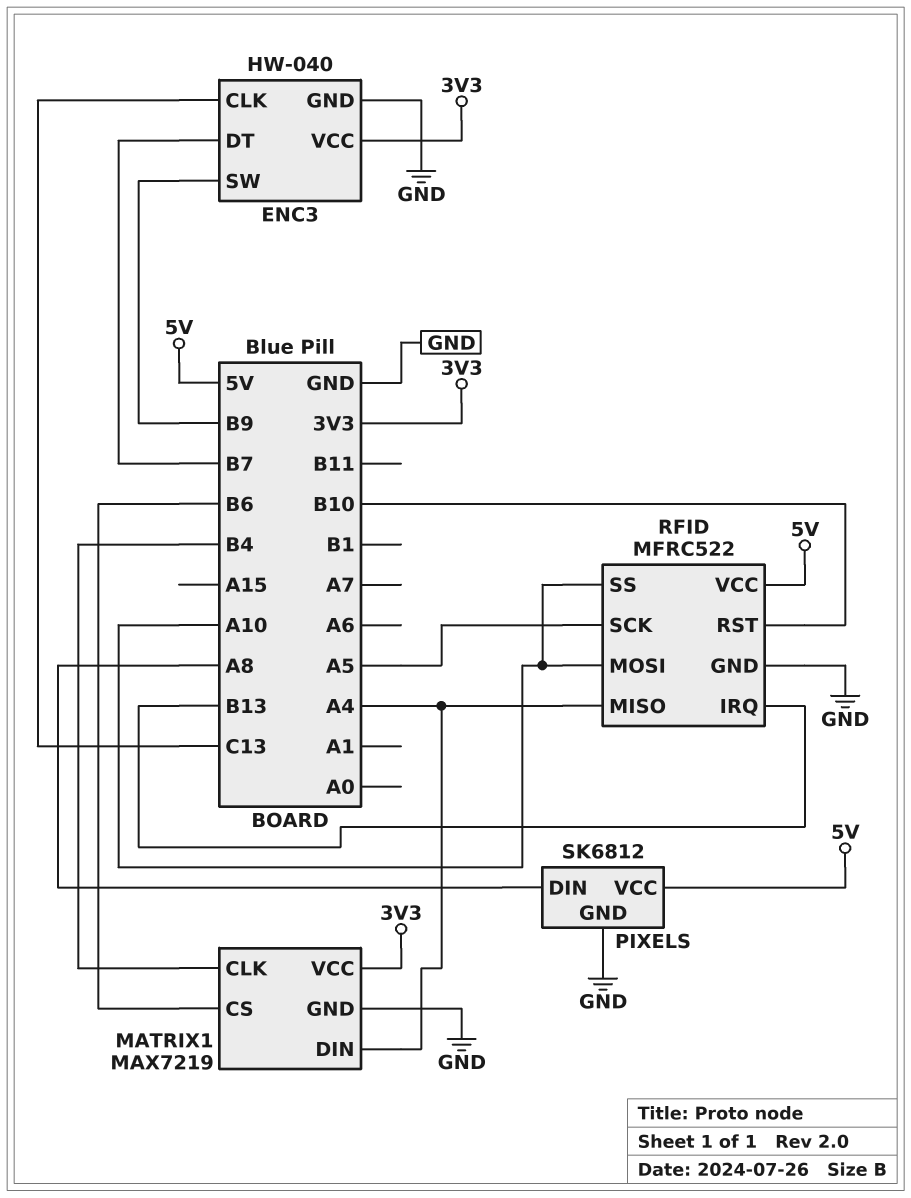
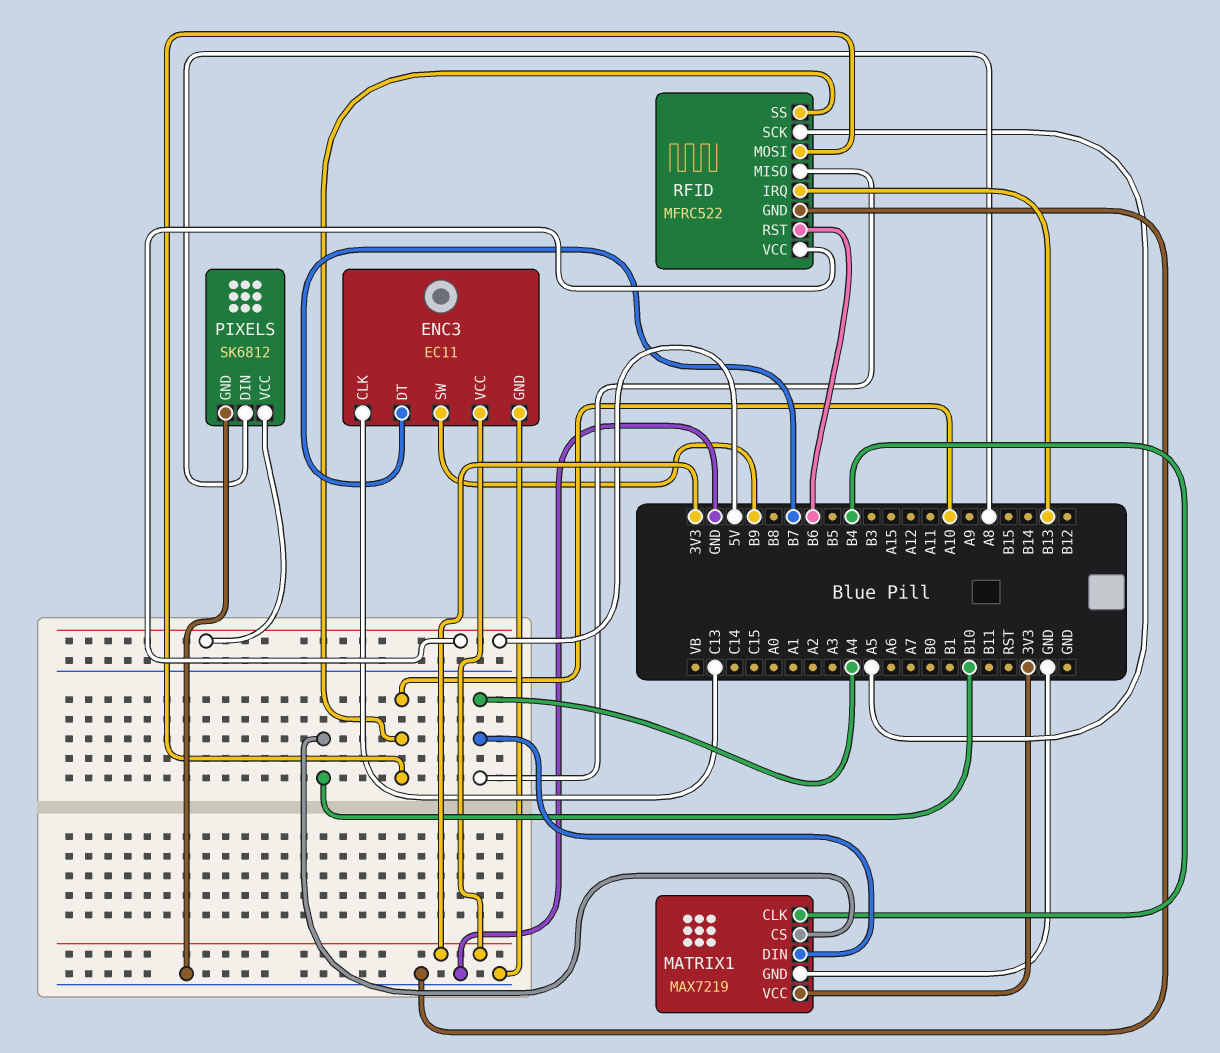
ENC3: HW-040 -> EC11
MATRIX1 pin CS: B6 -> B10
RFID pin RST: B10 -> B6

